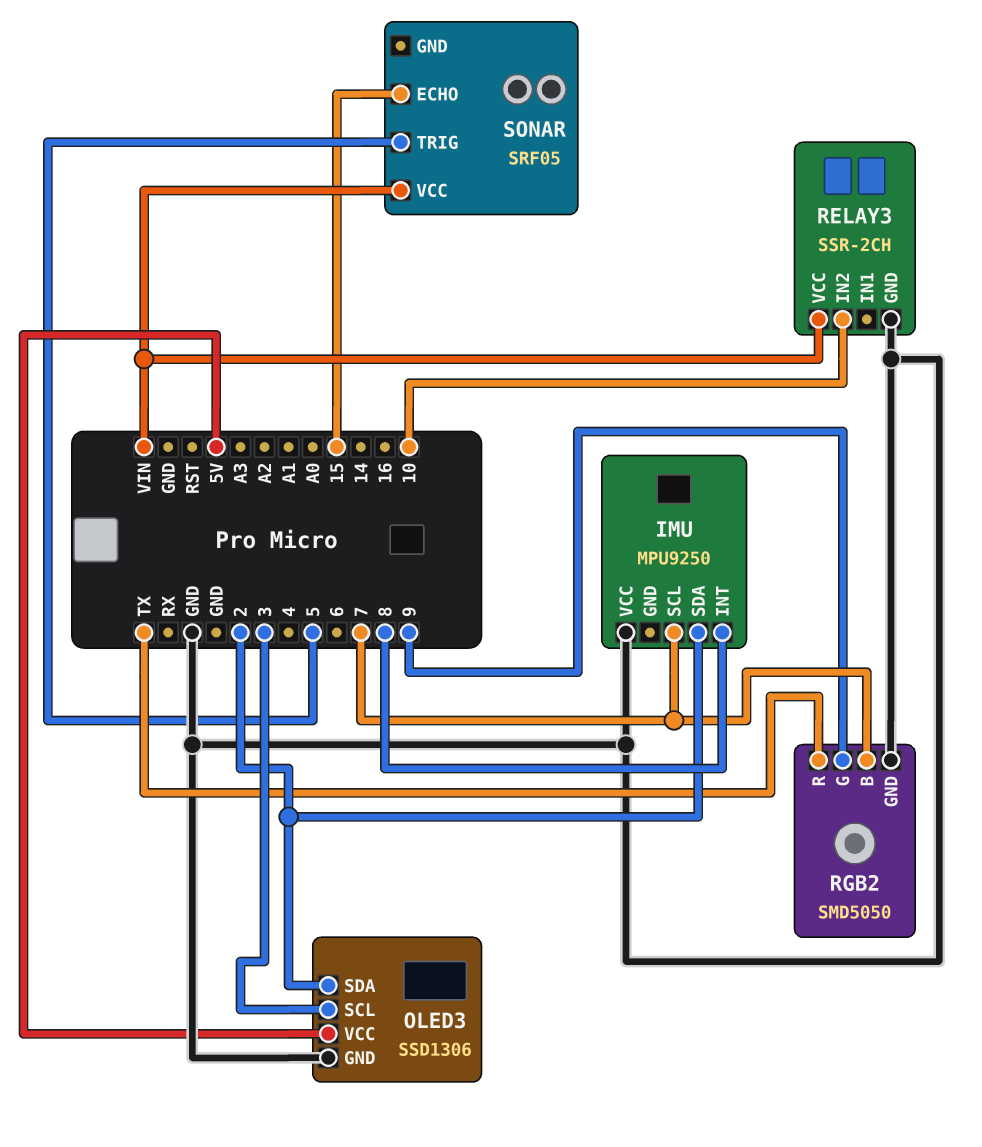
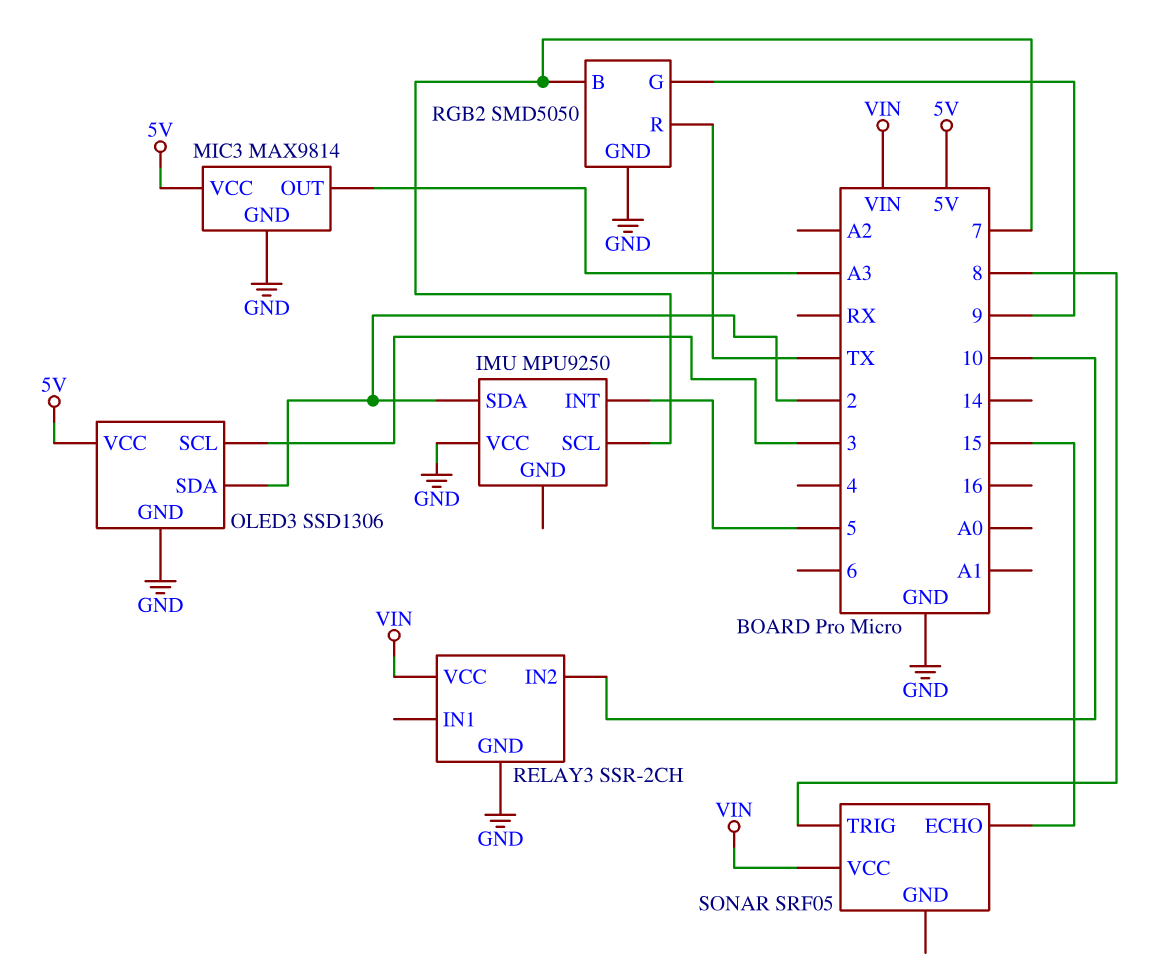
IMU pin INT: 8 -> 5
MIC3: none -> MAX9814
MIC3 pin GND: none -> GND
MIC3 pin OUT: none -> A3
MIC3 pin VCC: none -> 5V
SONAR pin TRIG: 5 -> 8

